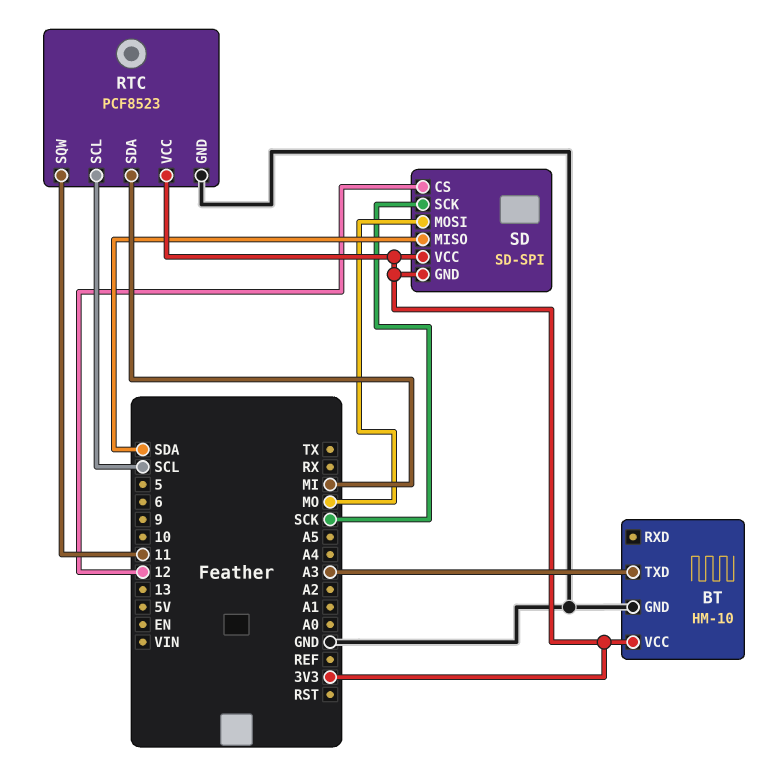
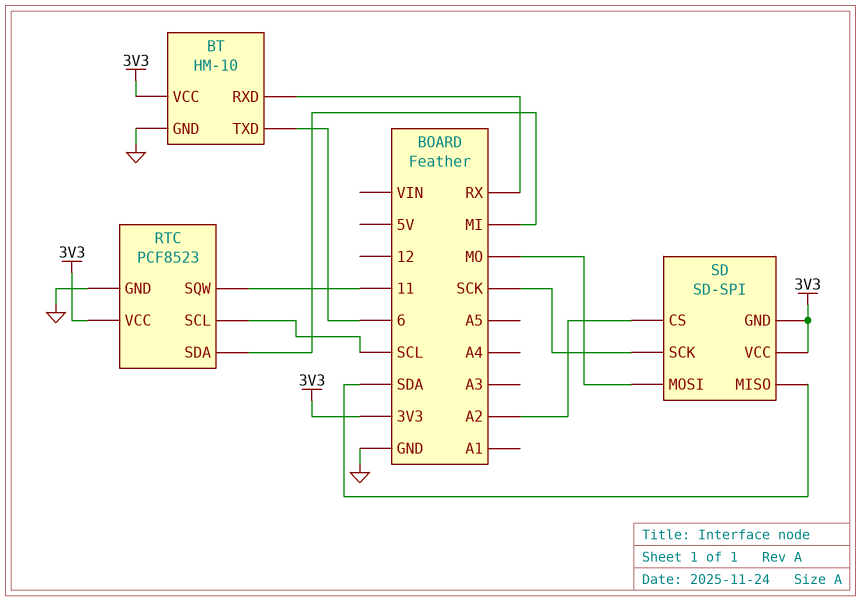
BT pin RXD: none -> RX
BT pin TXD: A3 -> 6
SD pin CS: 12 -> A2

